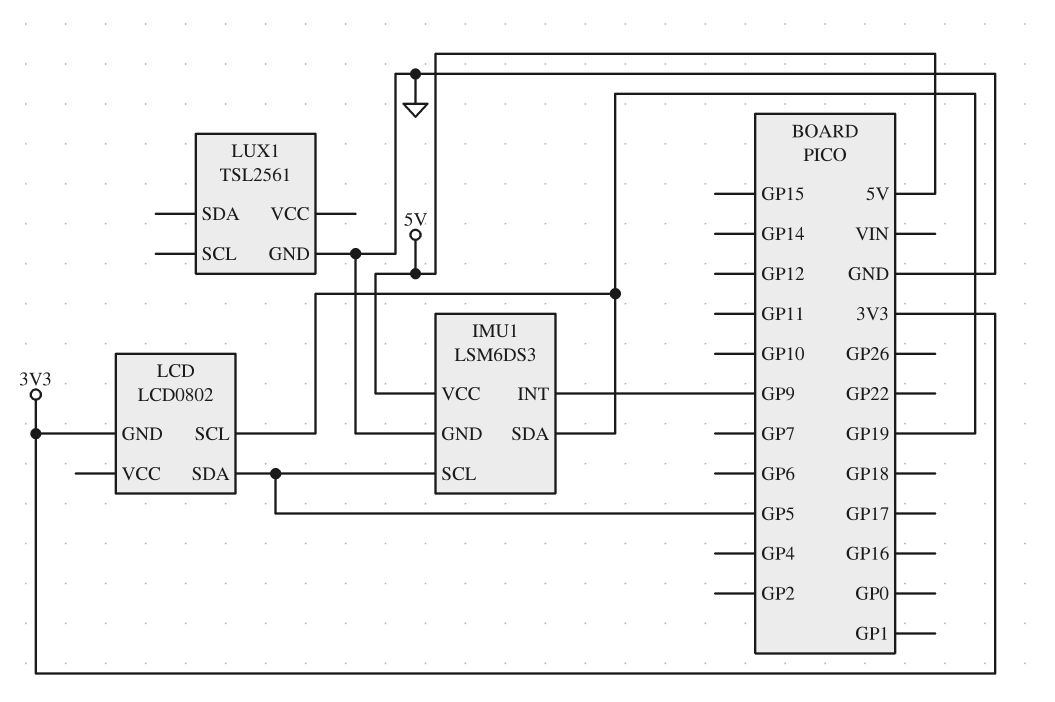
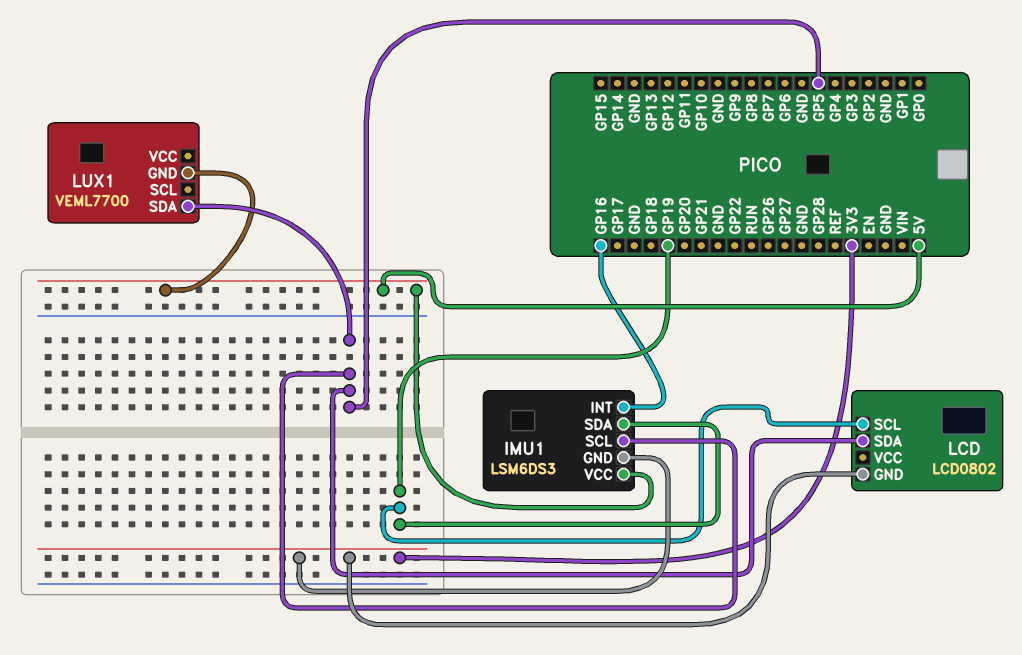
IMU1 pin GND: GND -> 3V3
IMU1 pin INT: GP9 -> GP16
LUX1: TSL2561 -> VEML7700
LUX1 pin GND: GND -> 5V
LUX1 pin SDA: none -> GP5

